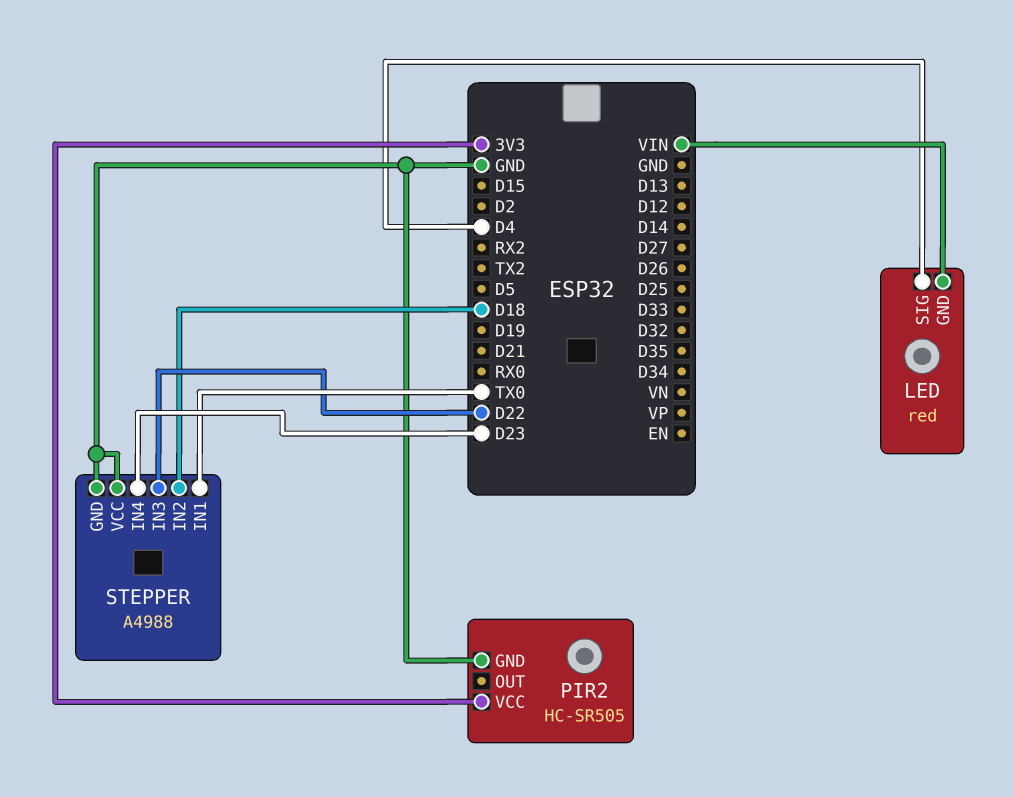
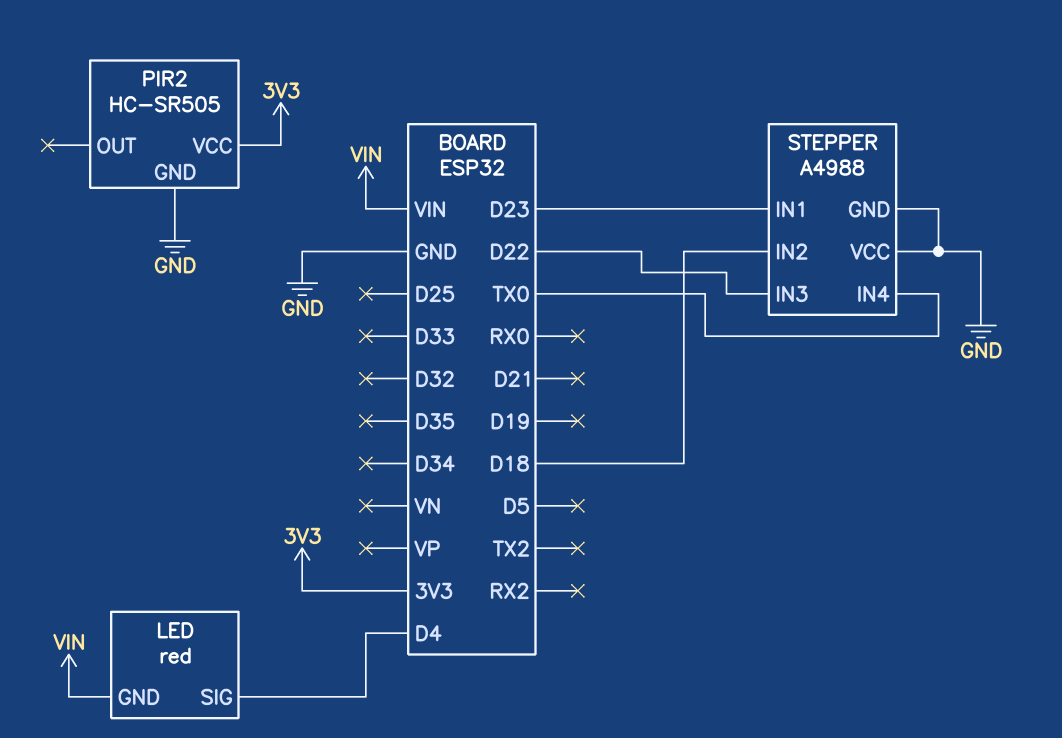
STEPPER pin IN1: TX0 -> D23
STEPPER pin IN4: D23 -> TX0

